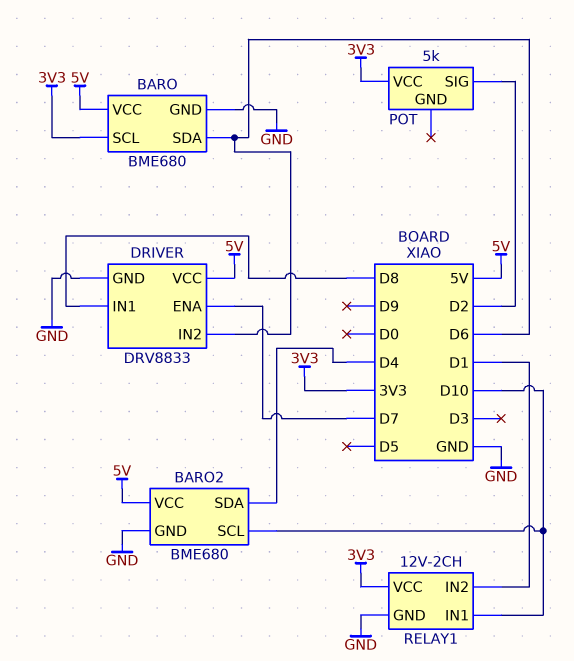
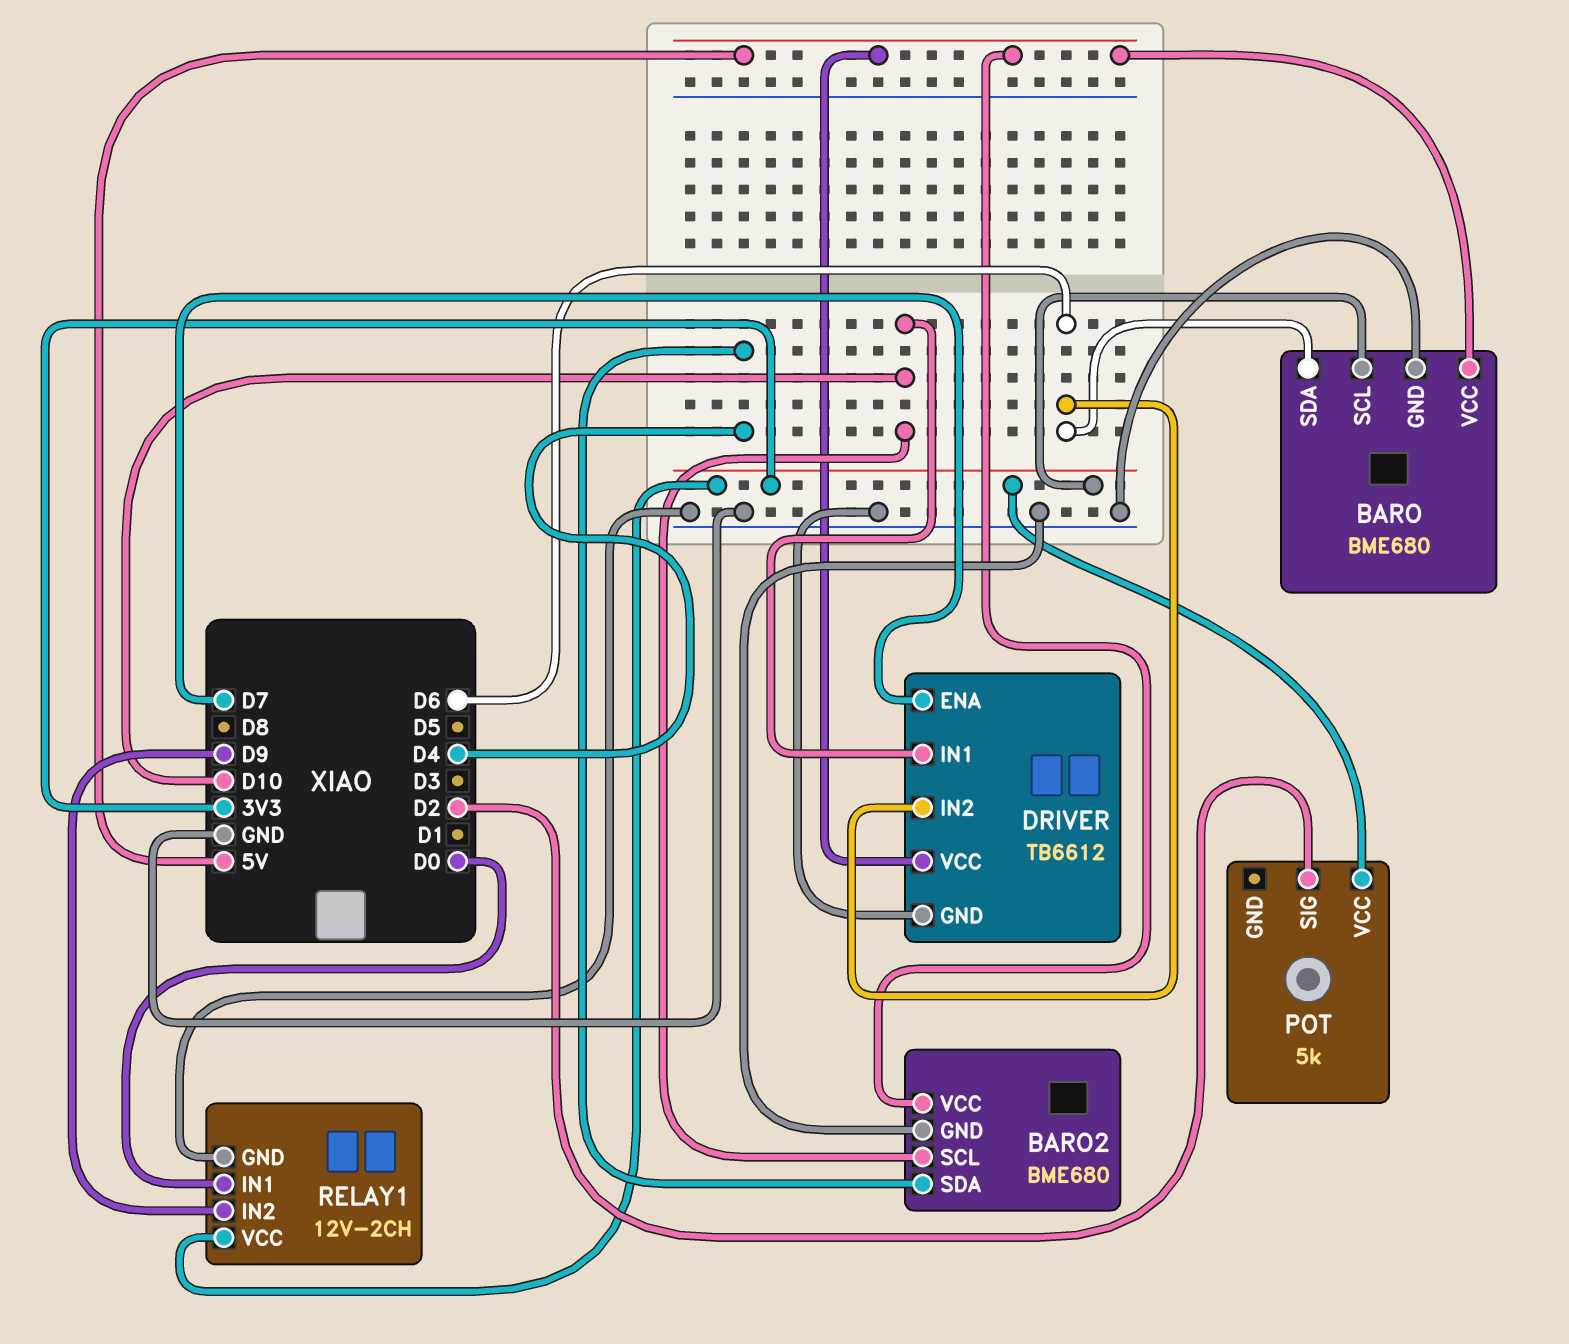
DRIVER: DRV8833 -> TB6612
DRIVER pin IN1: D8 -> D10
RELAY1 pin IN1: D10 -> D0
RELAY1 pin IN2: D1 -> D9

